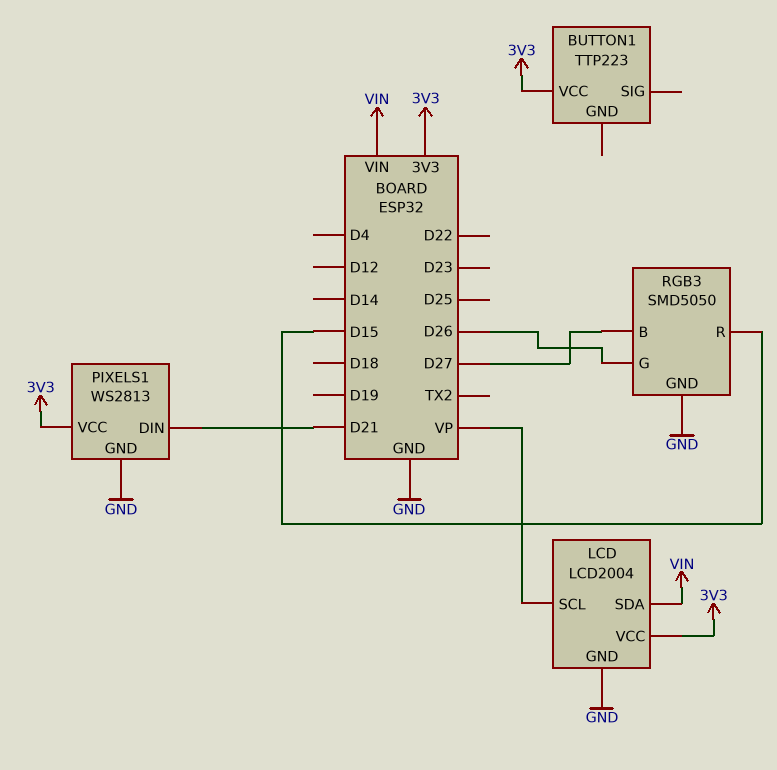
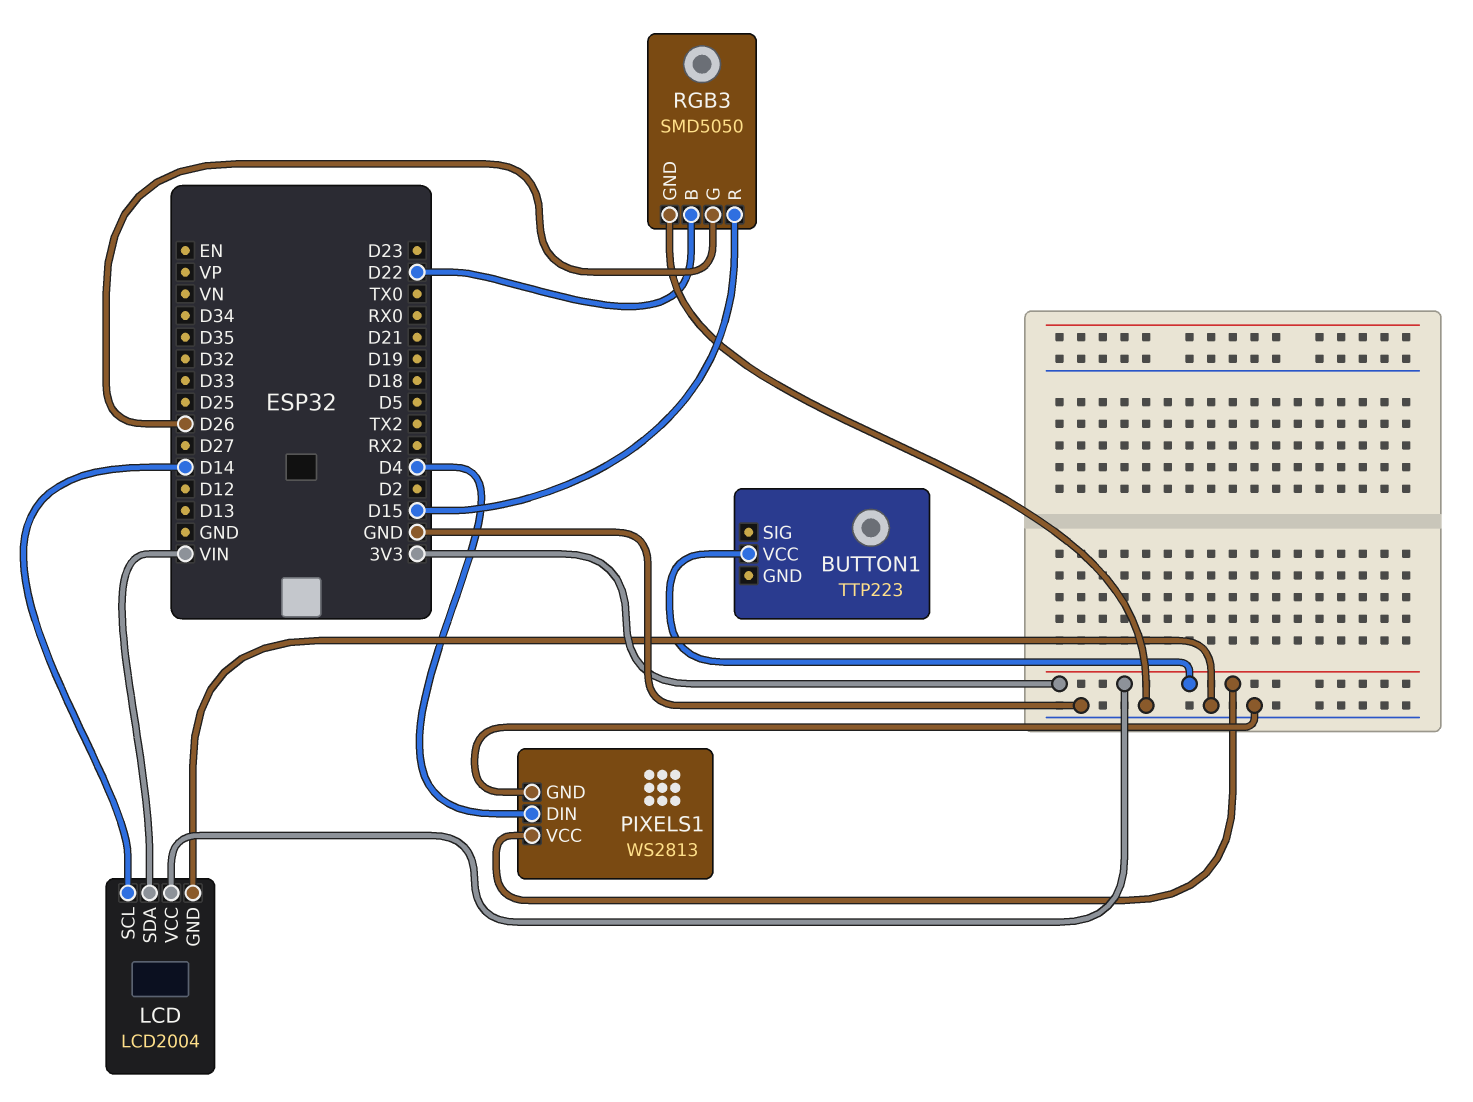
LCD pin SCL: VP -> D14
PIXELS1 pin DIN: D21 -> D4
RGB3 pin B: D27 -> D22

